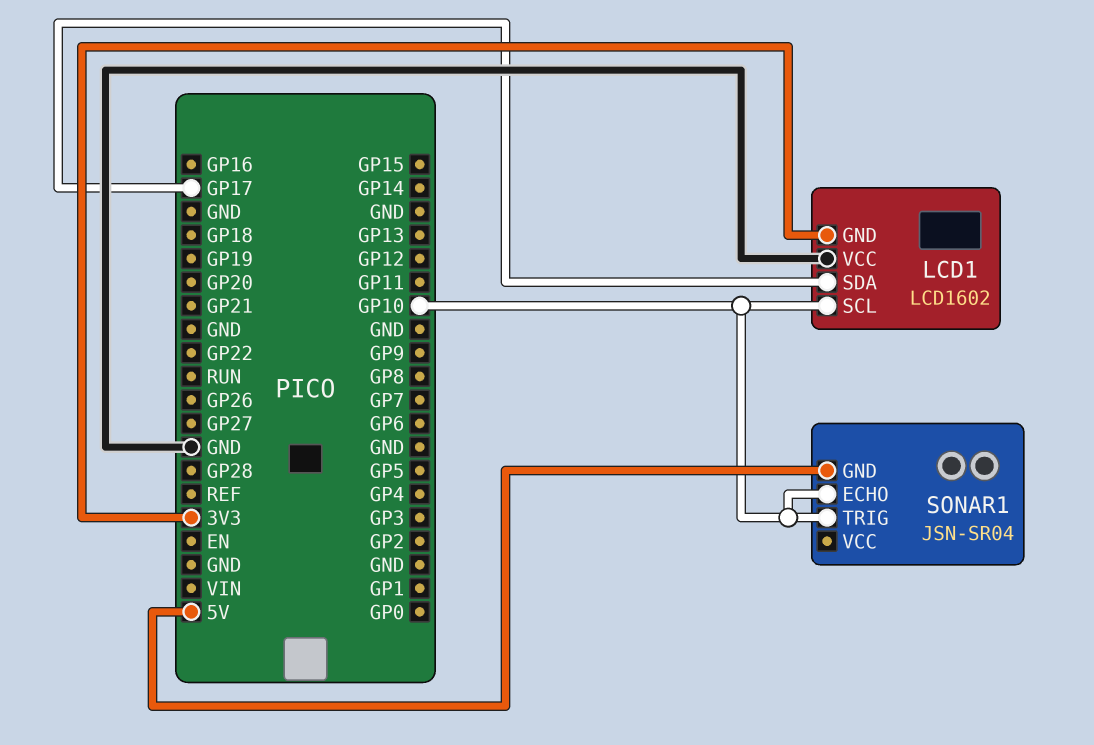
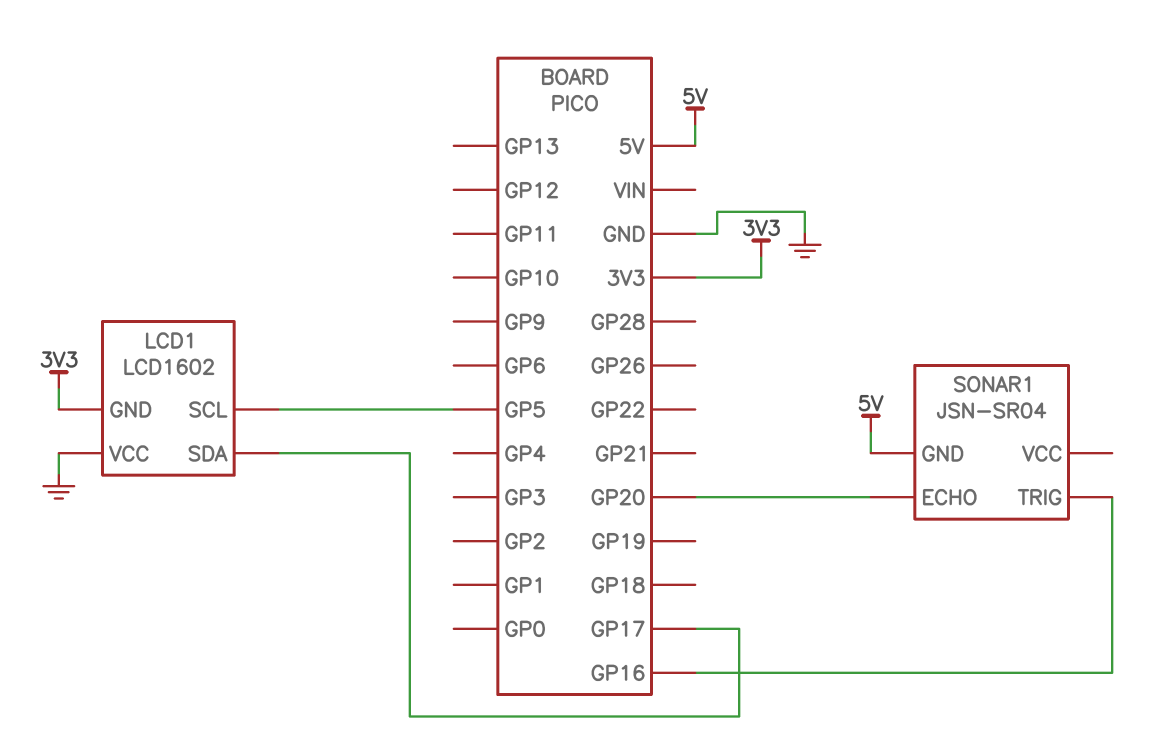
LCD1 pin SCL: GP10 -> GP5
SONAR1 pin ECHO: GP10 -> GP20
SONAR1 pin TRIG: GP10 -> GP16

